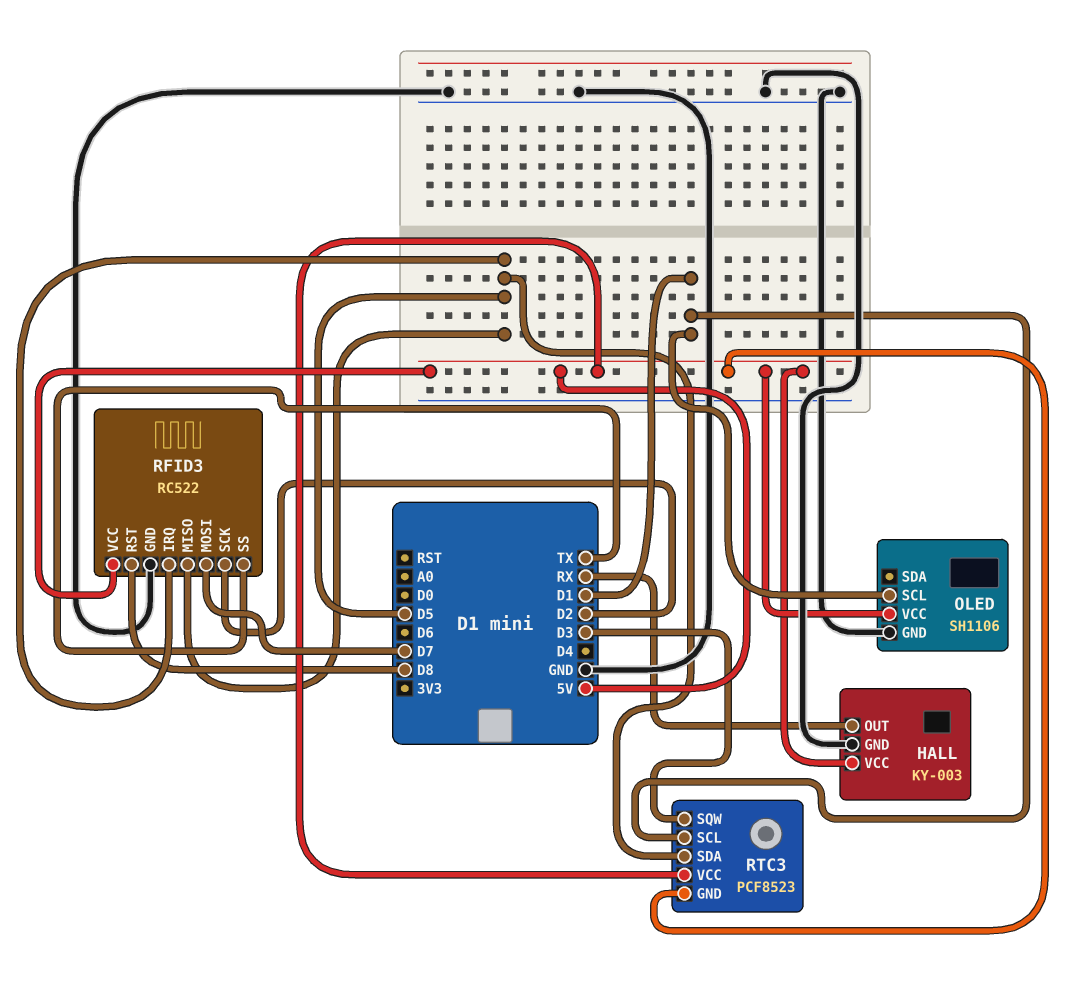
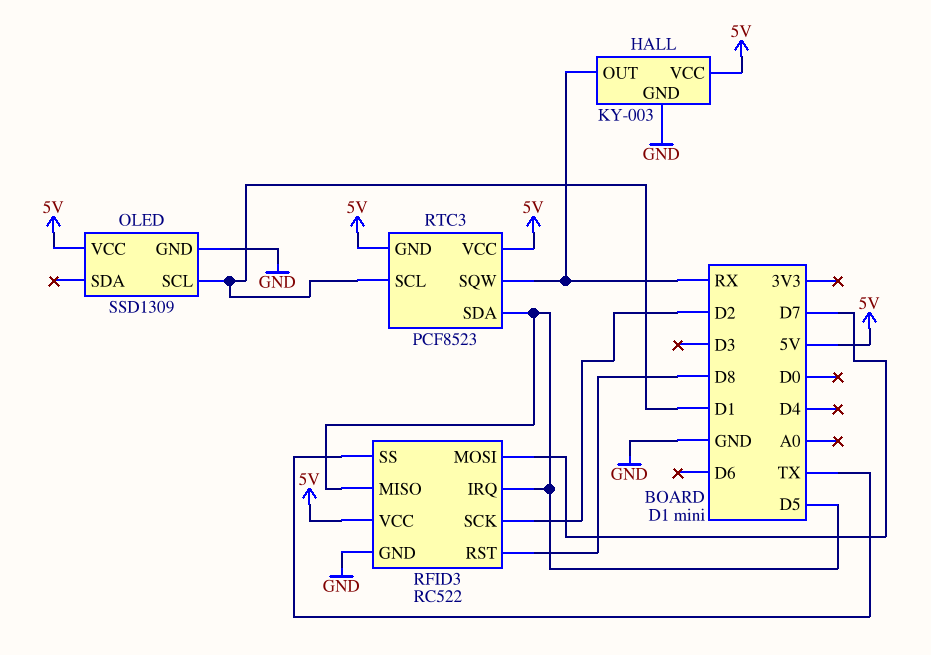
OLED: SH1106 -> SSD1309
RTC3 pin SQW: D3 -> RX

